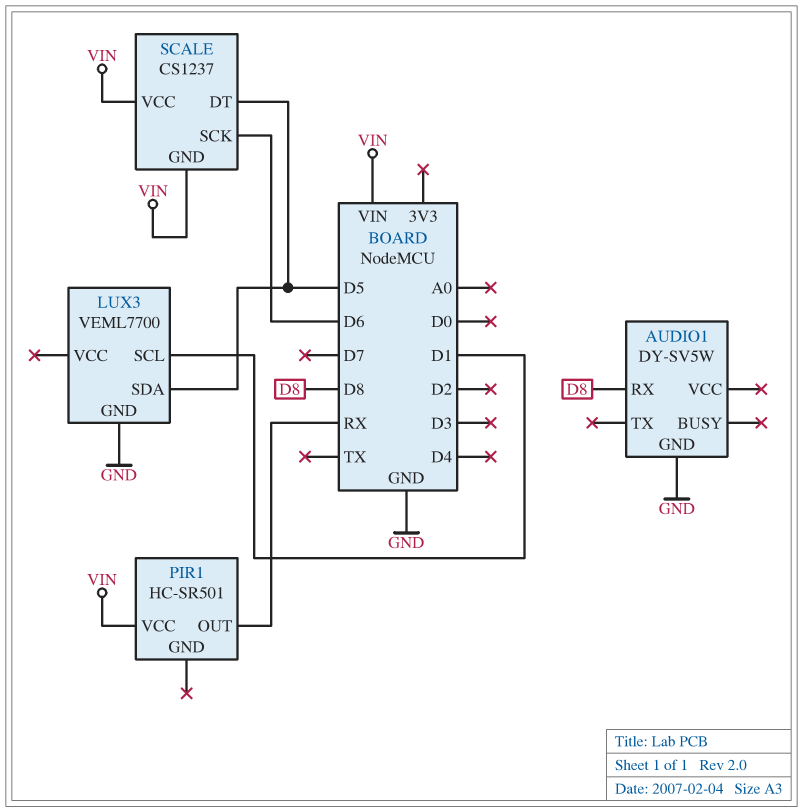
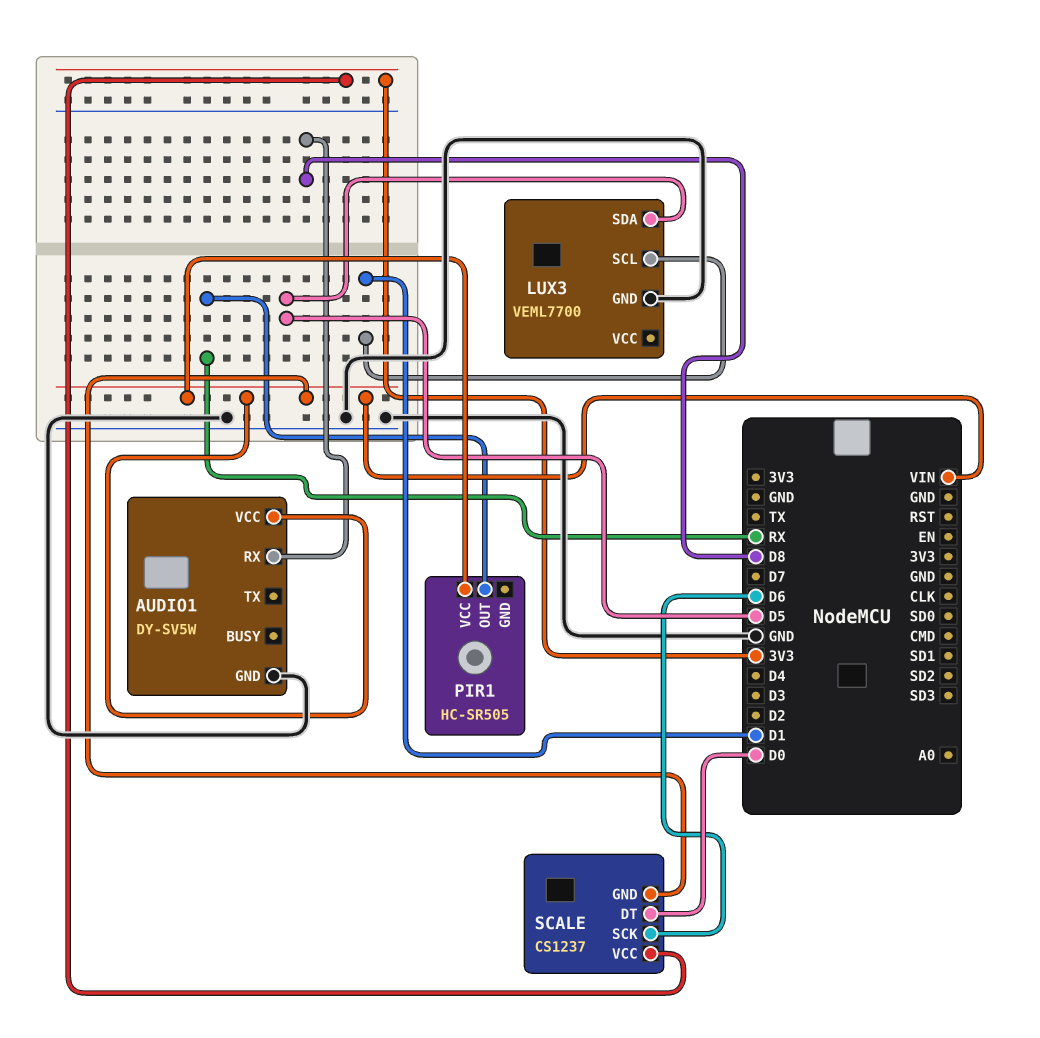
AUDIO1 pin VCC: none -> VIN
PIR1: HC-SR501 -> HC-SR505
SCALE pin DT: D5 -> D0
SCALE pin VCC: VIN -> 3V3

